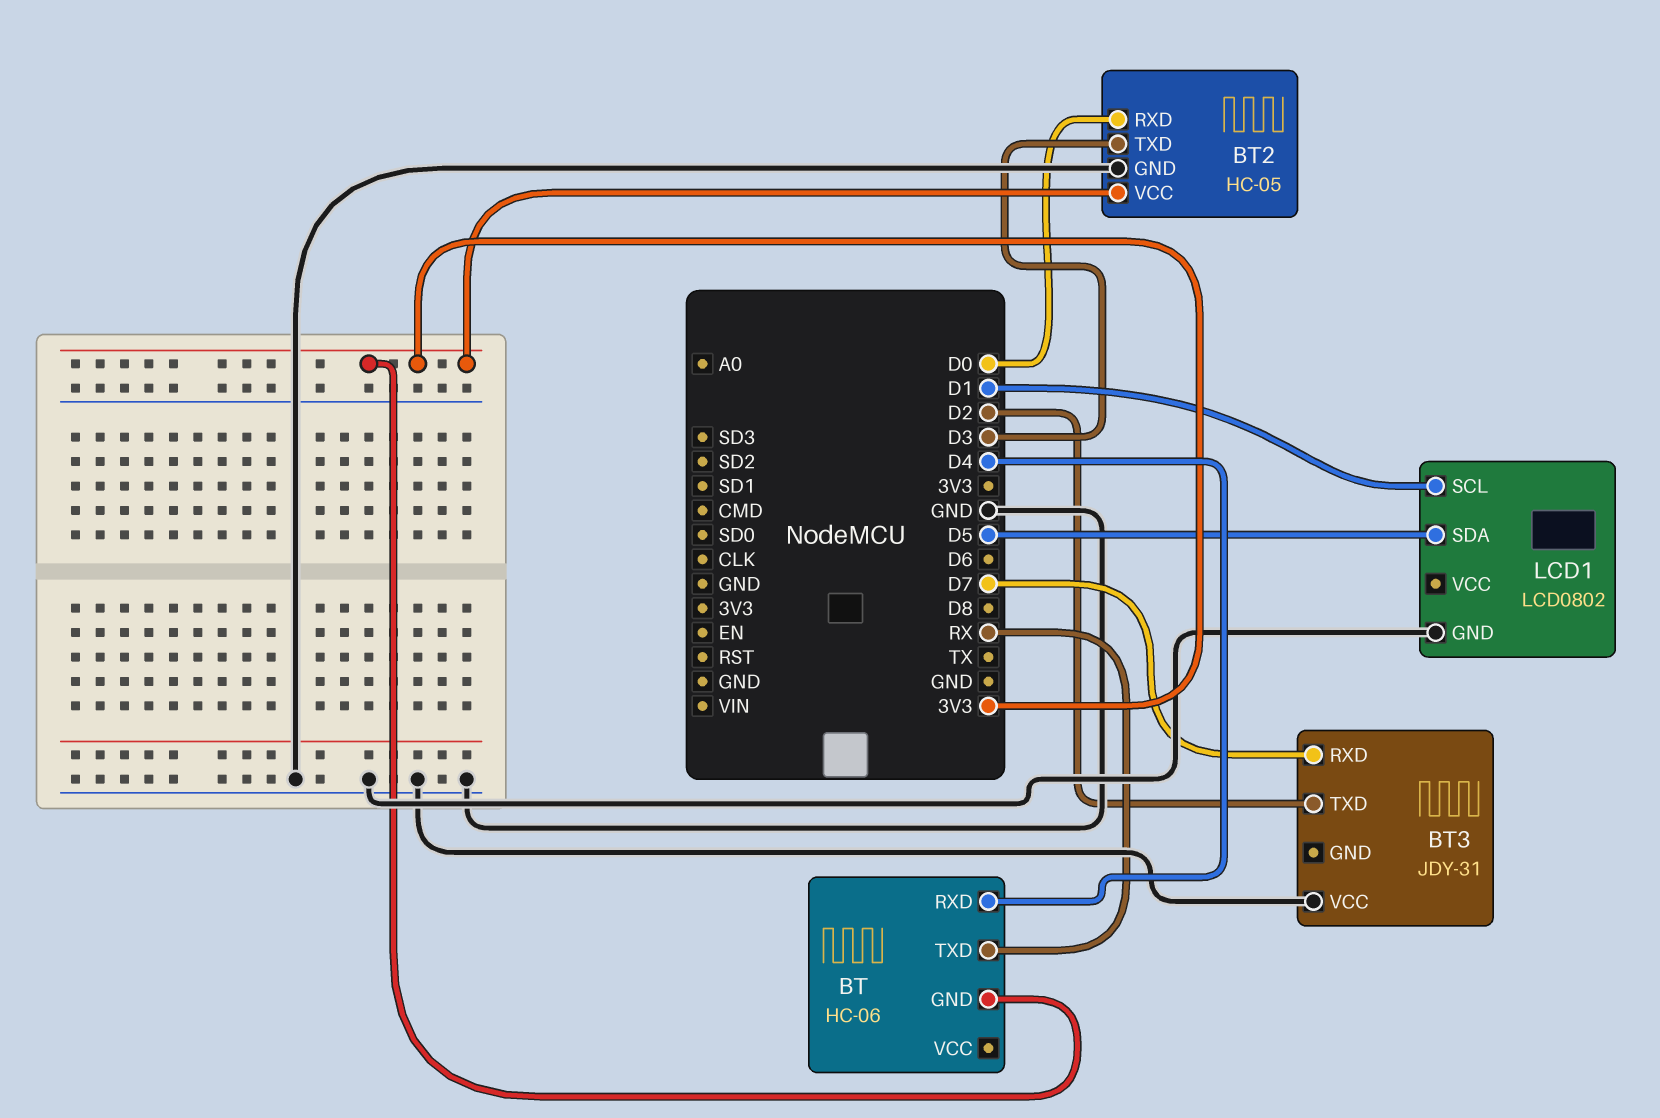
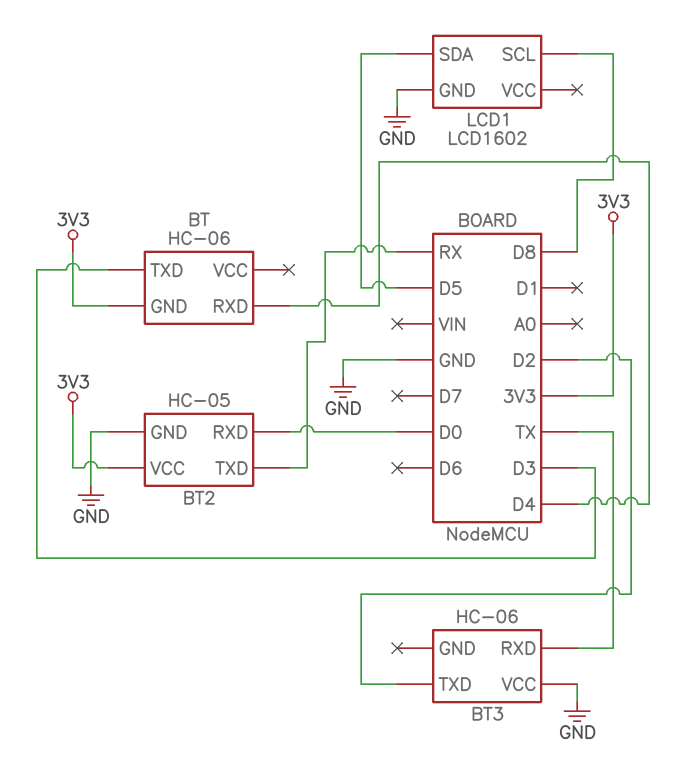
BT pin TXD: RX -> D3
BT2 pin TXD: D3 -> RX
BT3: JDY-31 -> HC-06
BT3 pin RXD: D7 -> TX
LCD1: LCD0802 -> LCD1602
LCD1 pin SCL: D1 -> D8

